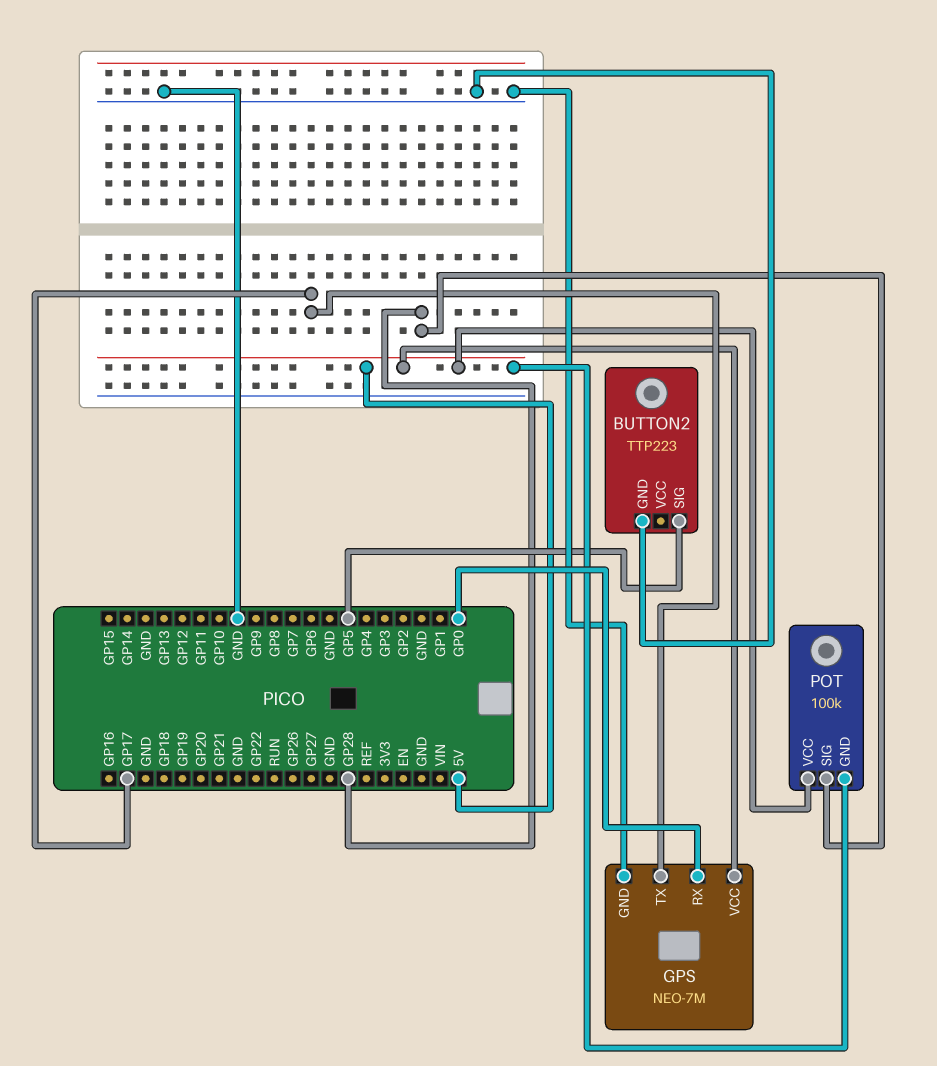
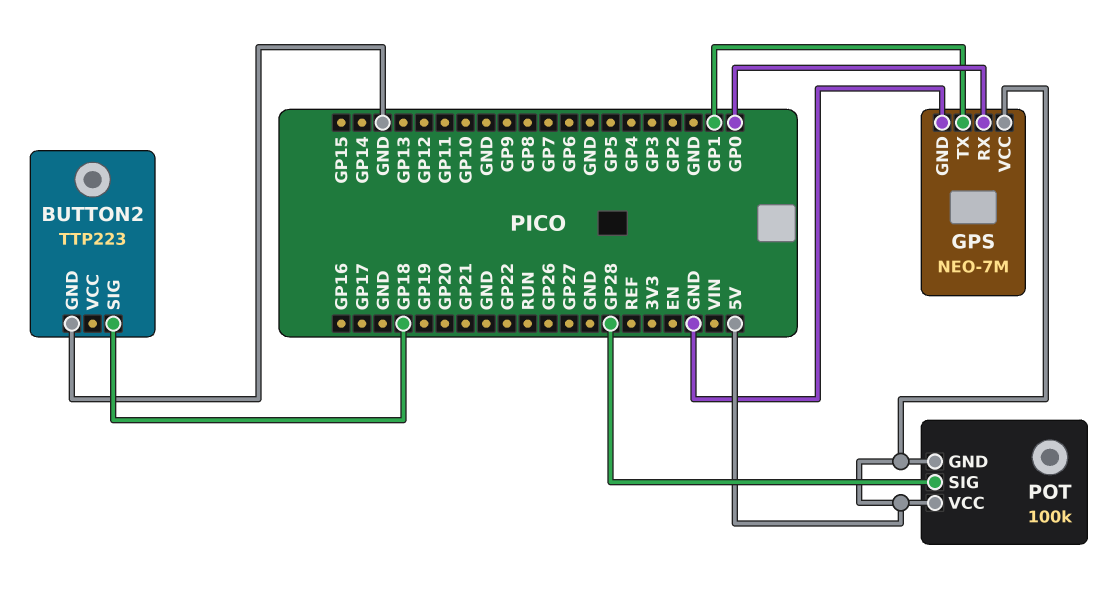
BUTTON2 pin SIG: GP5 -> GP18
GPS pin TX: GP17 -> GP1

